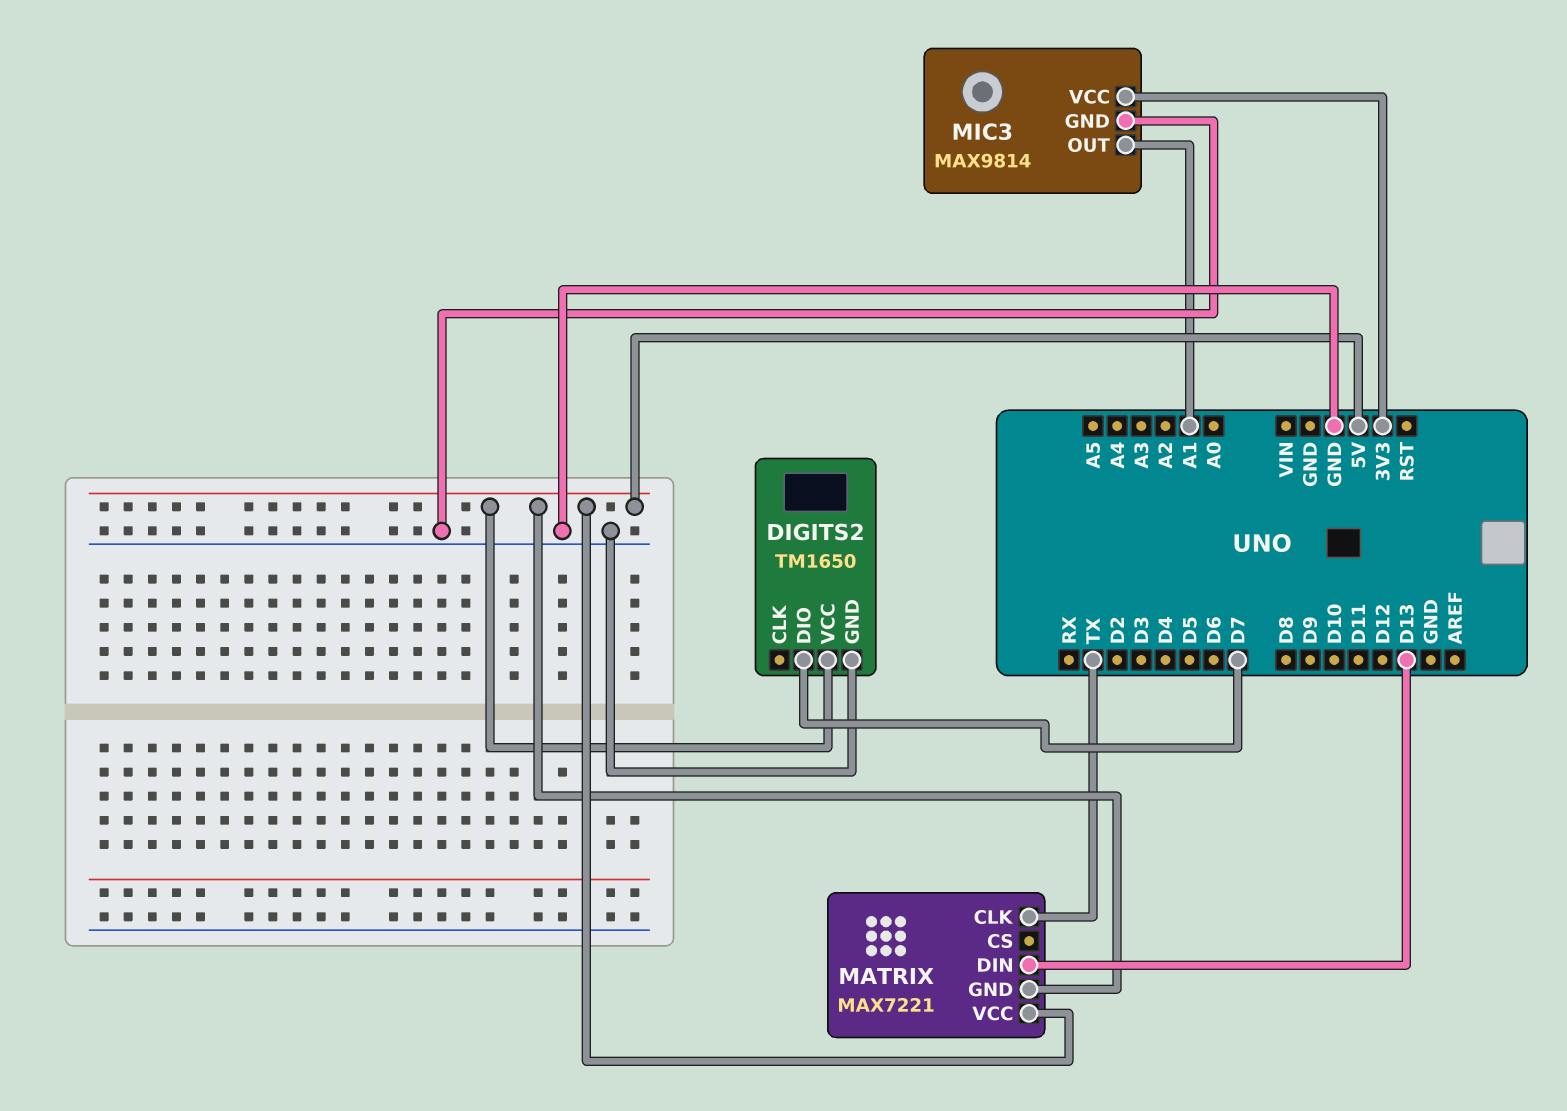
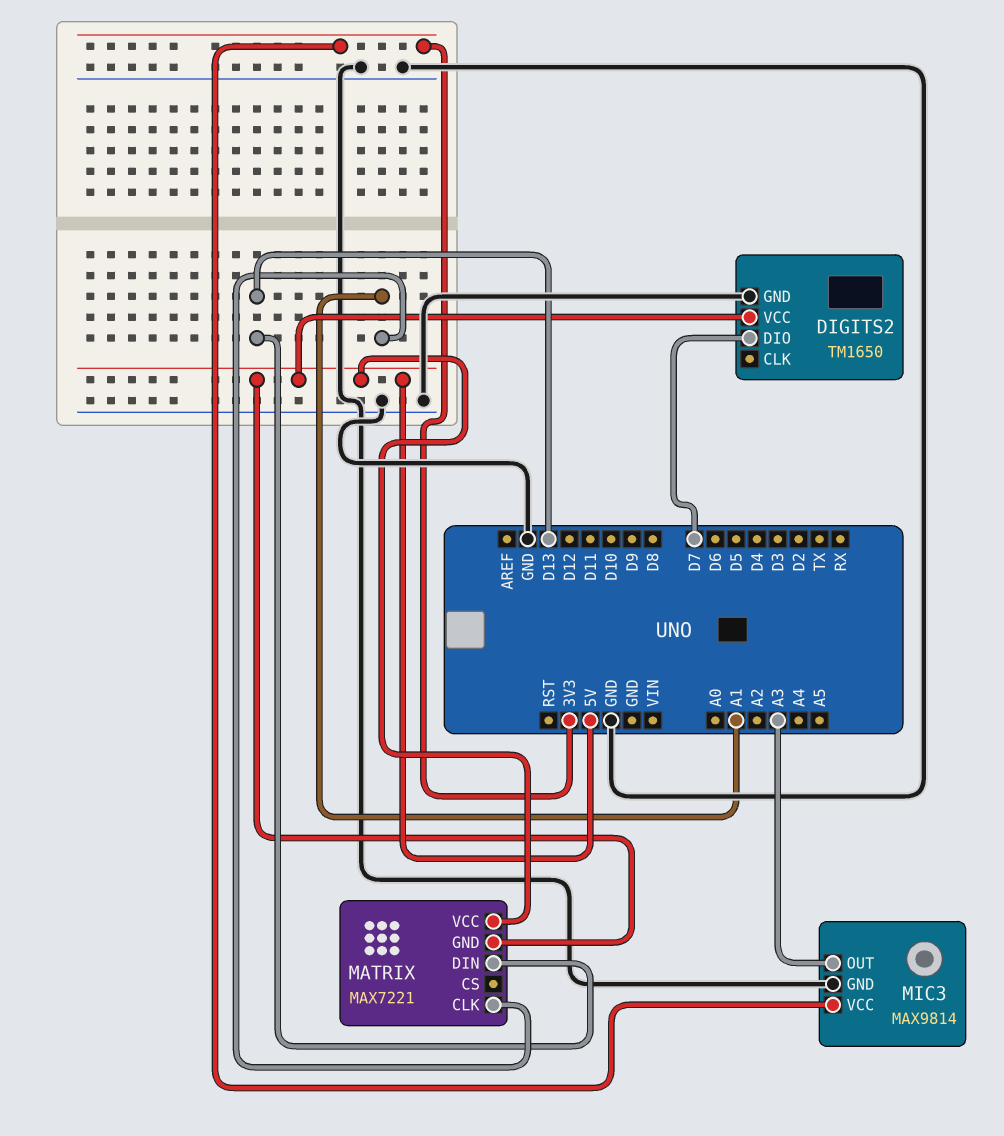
MATRIX pin CLK: TX -> A1
MIC3 pin OUT: A1 -> A3

